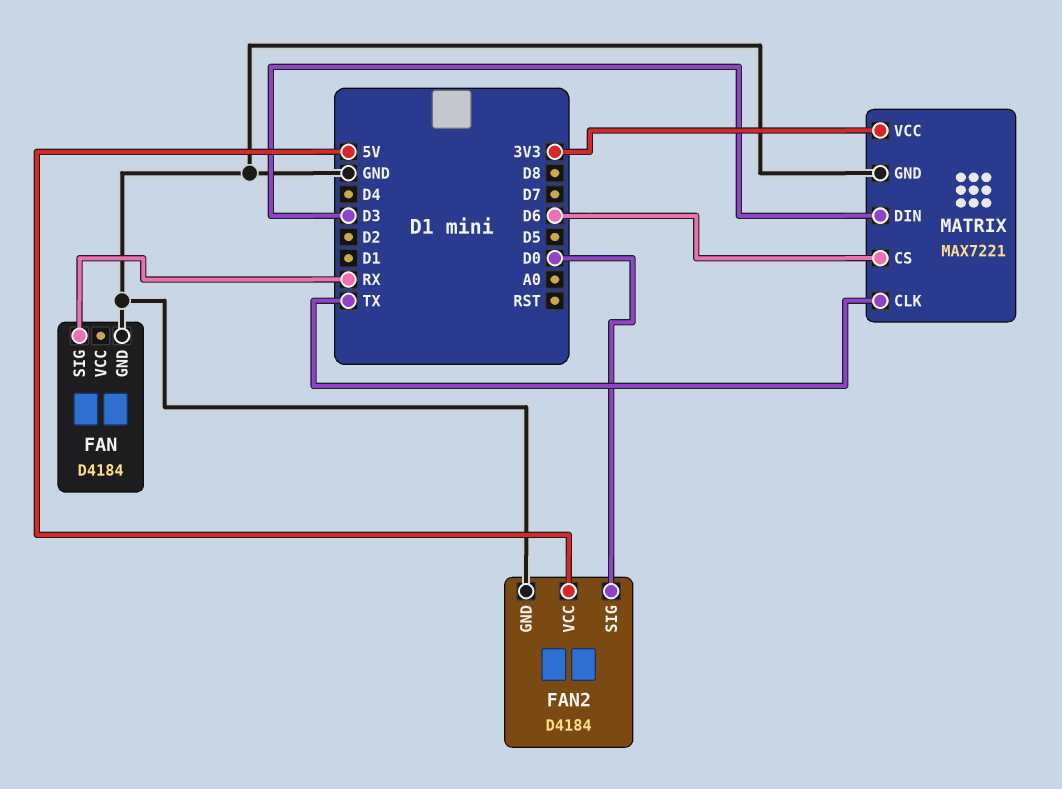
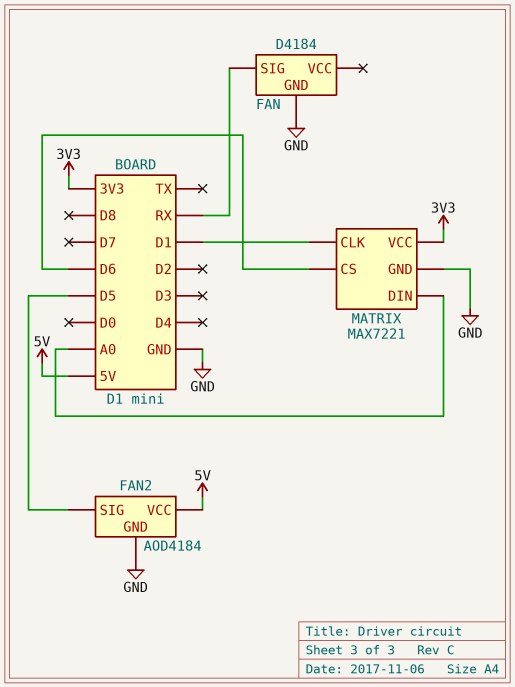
FAN2: D4184 -> AOD4184
FAN2 pin SIG: D0 -> D5
MATRIX pin CLK: TX -> D1
MATRIX pin DIN: D3 -> A0

